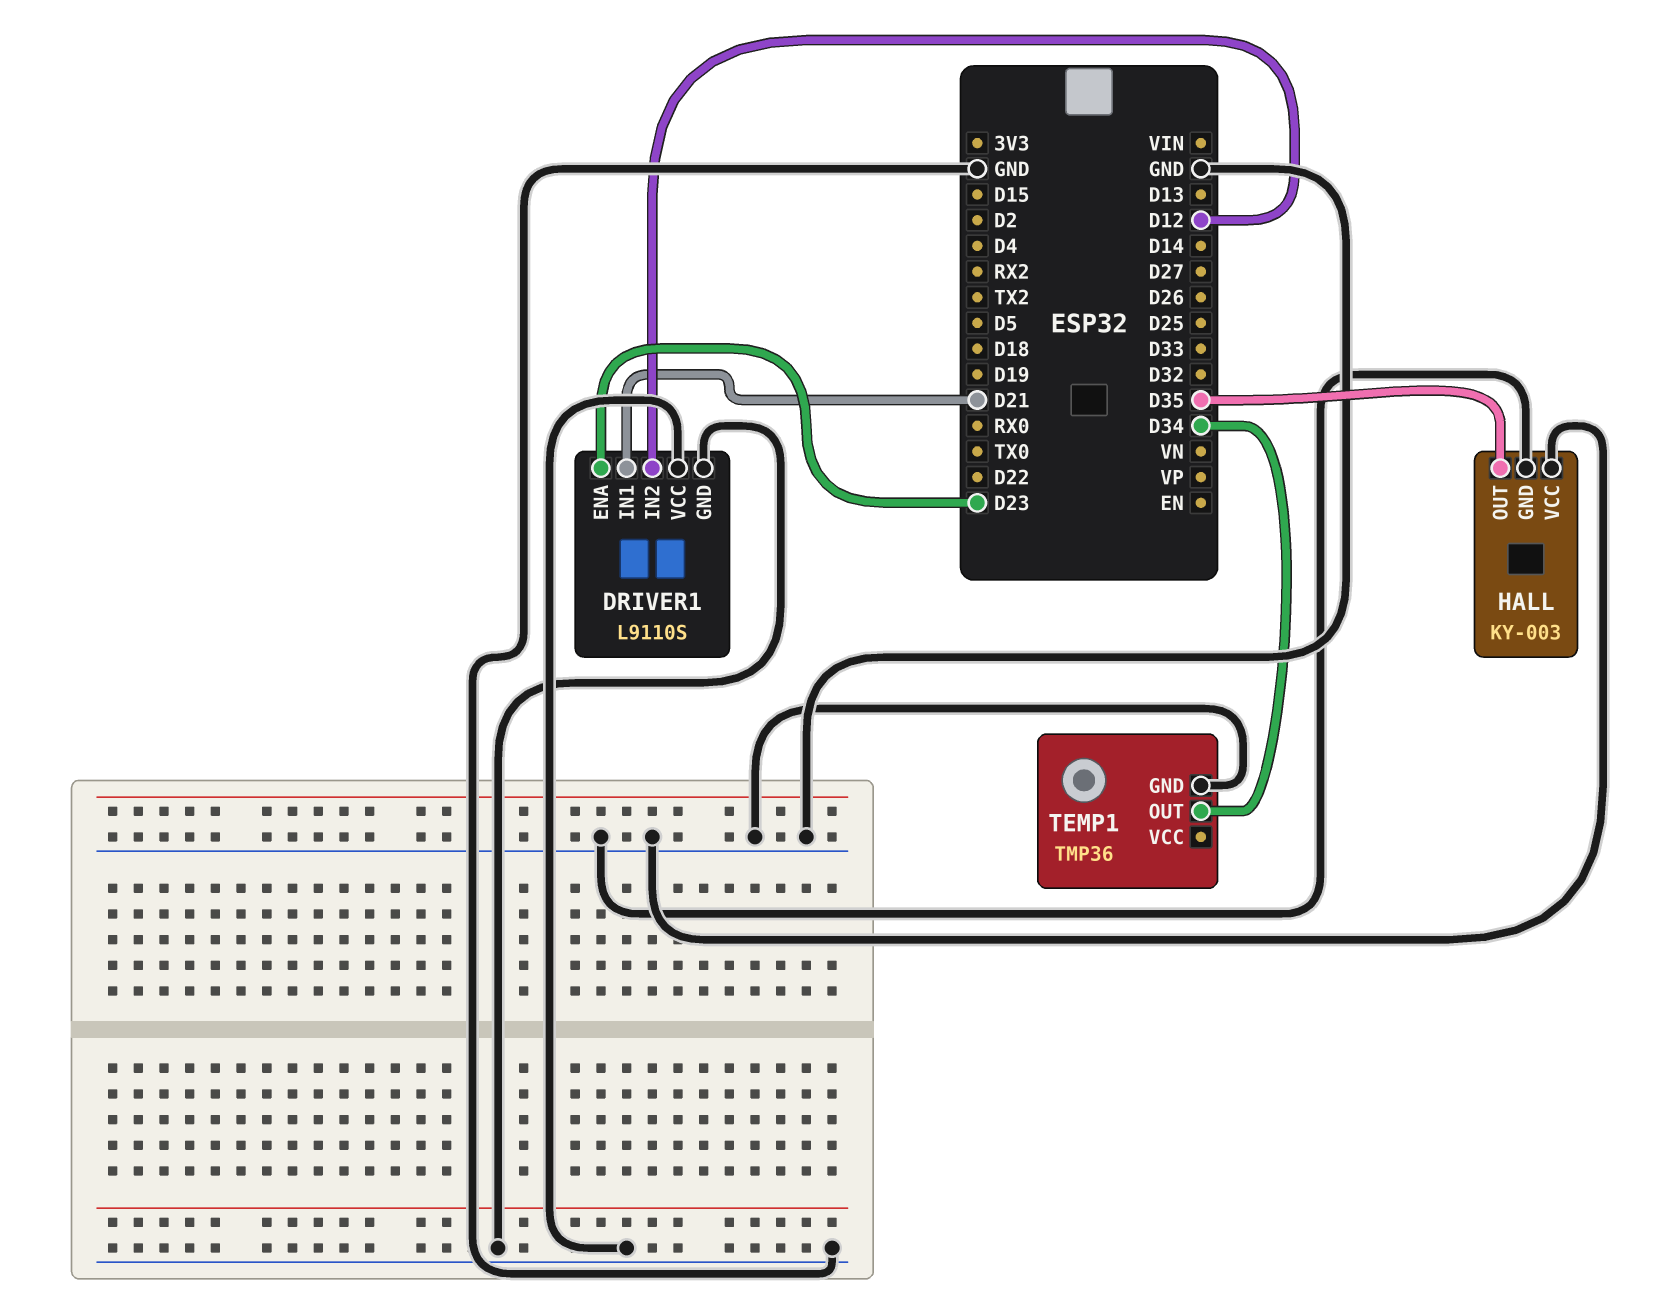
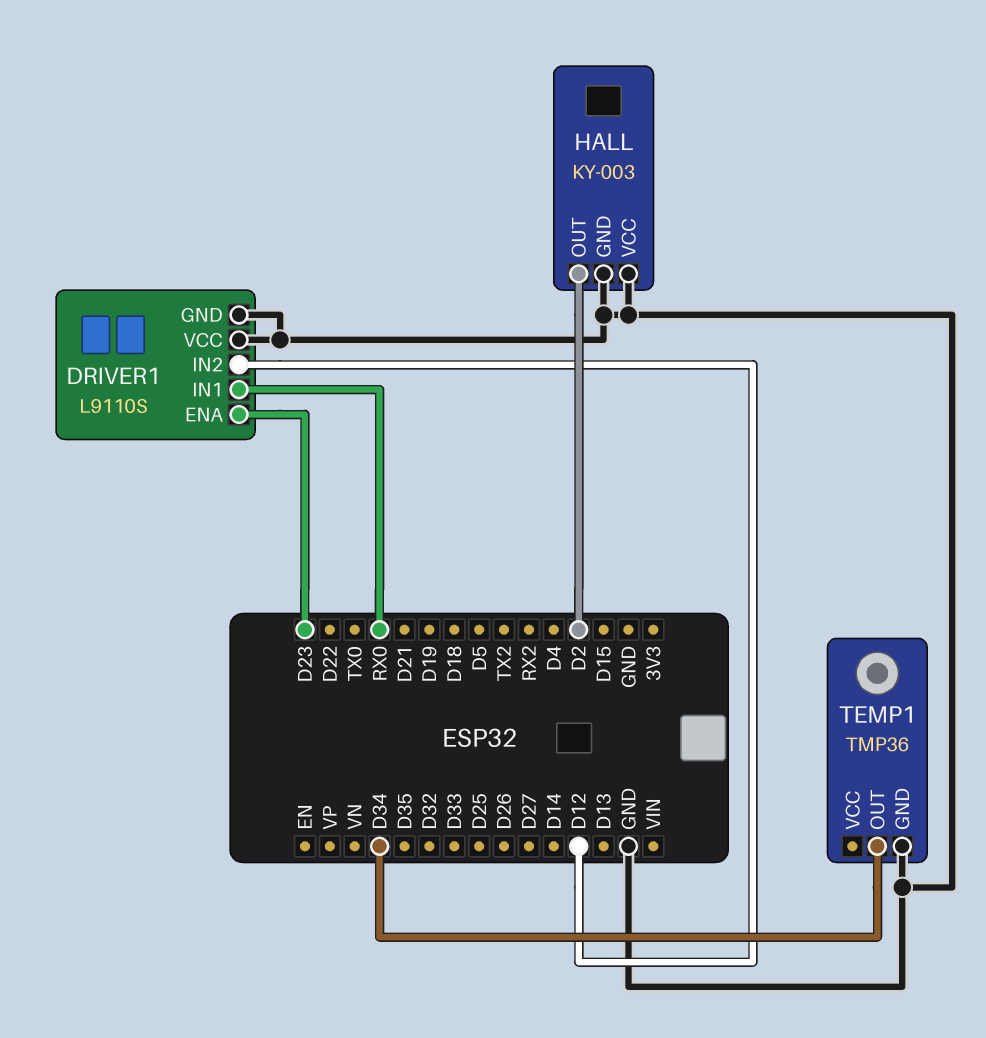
DRIVER1 pin IN1: D21 -> RX0
HALL pin OUT: D35 -> D2

